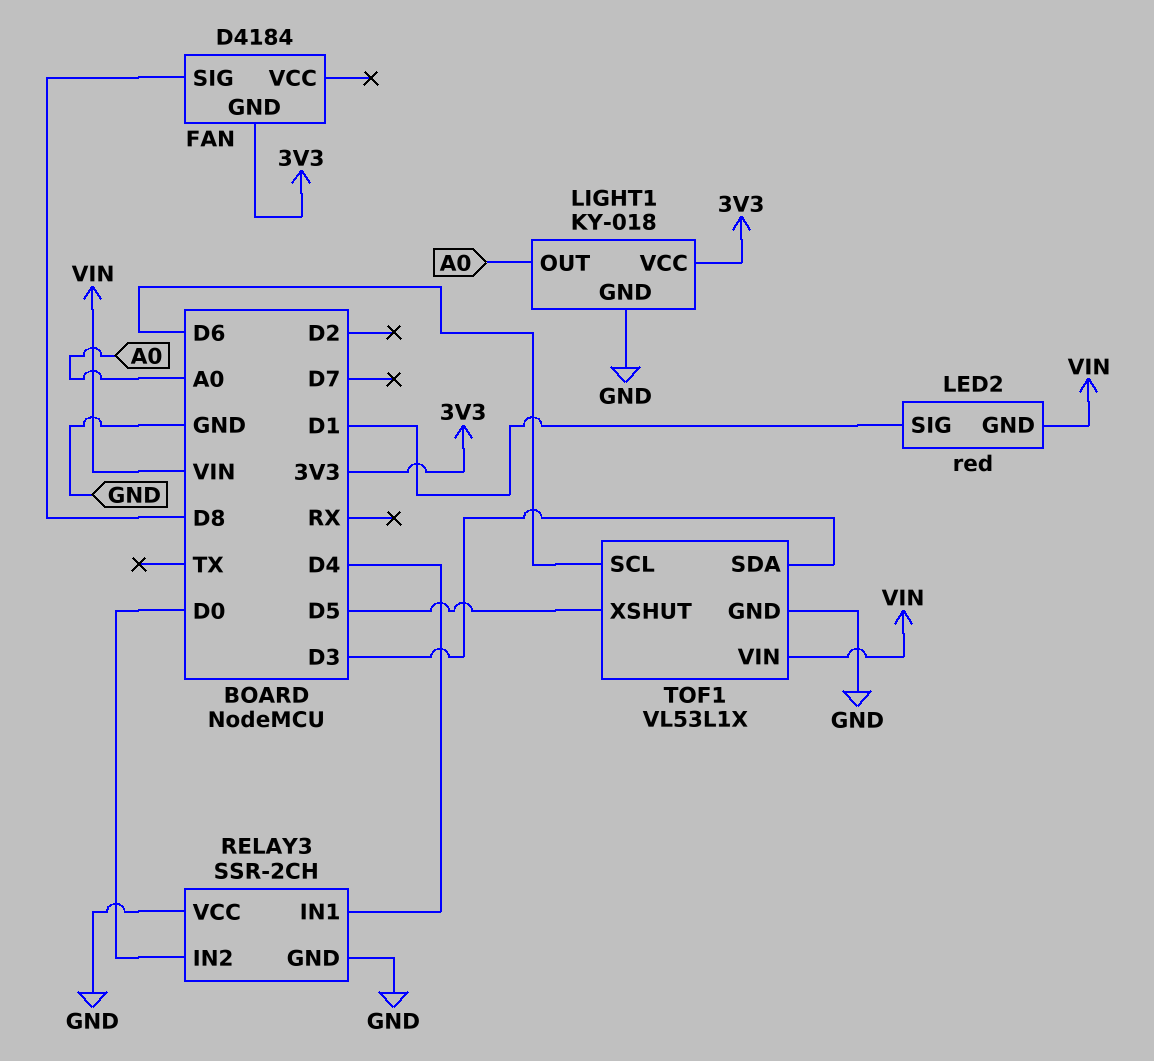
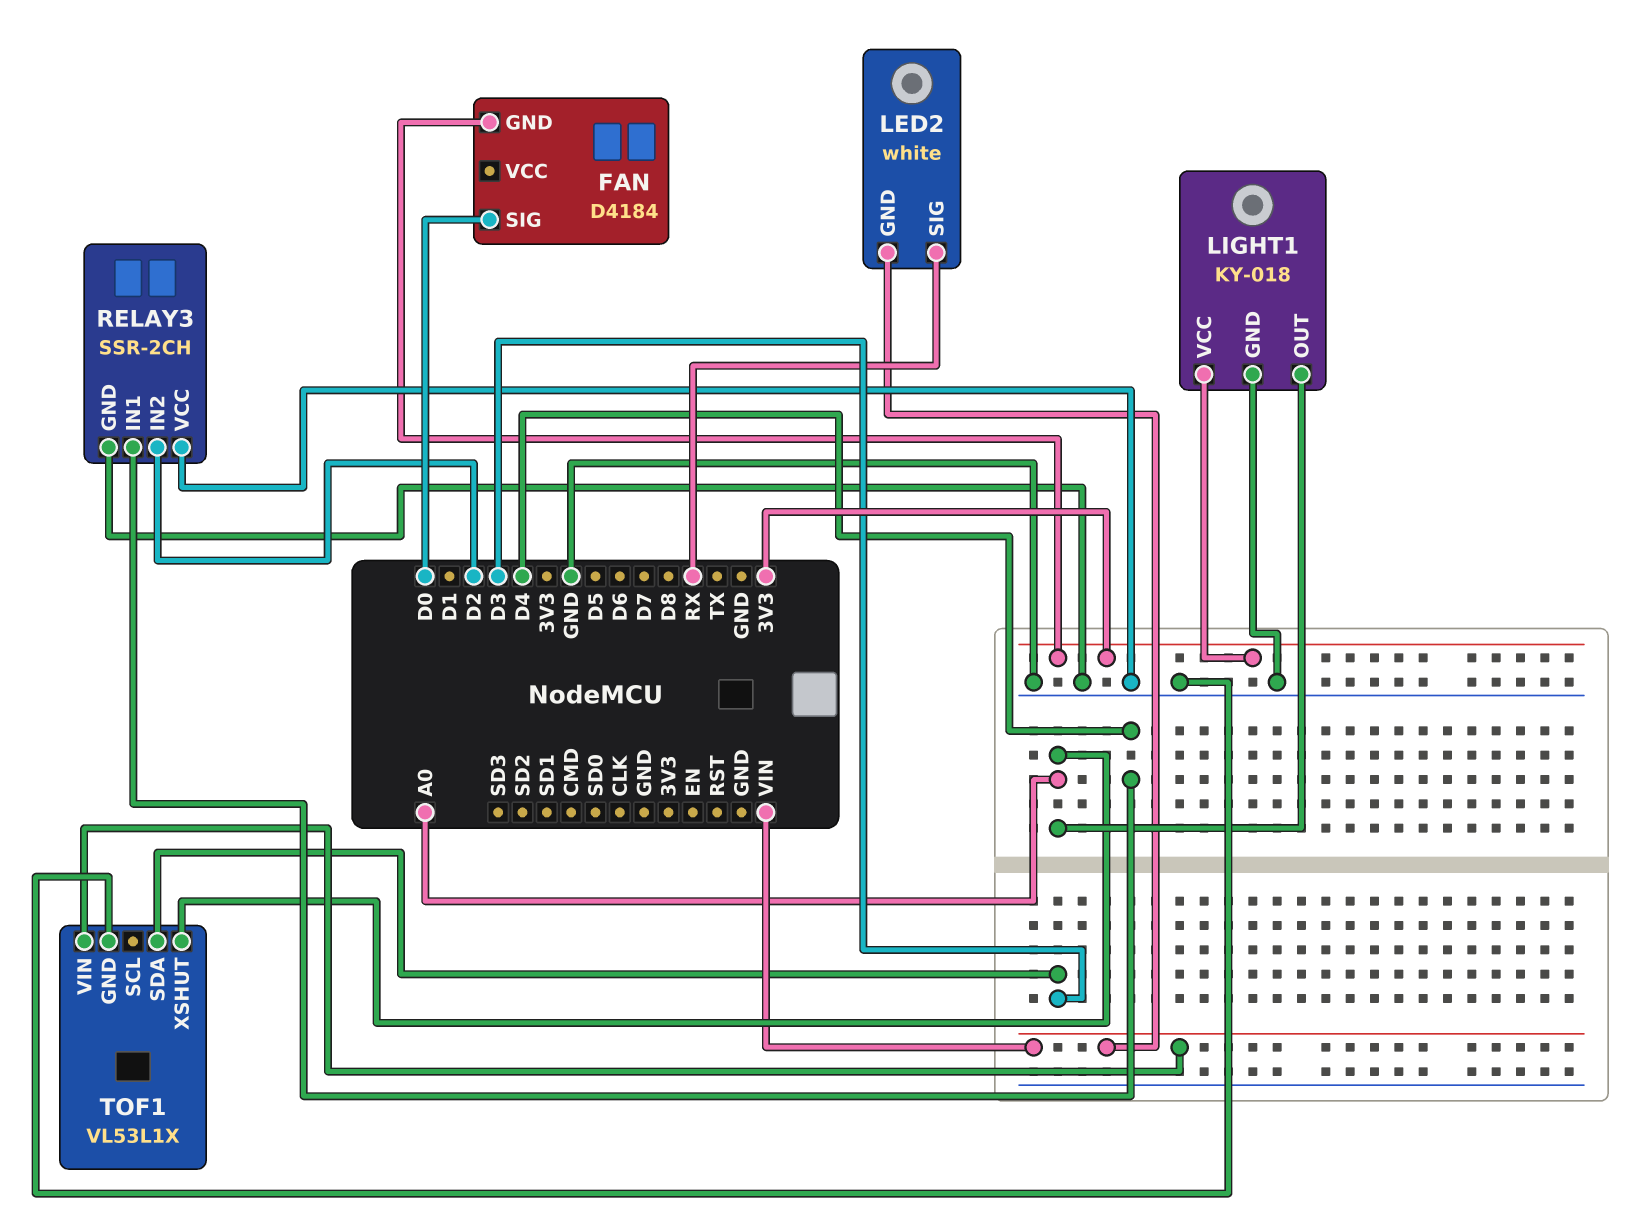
FAN pin SIG: D8 -> D0
LED2: red -> white
LED2 pin SIG: D1 -> RX
RELAY3 pin IN2: D0 -> D2
TOF1 pin SCL: D6 -> none
TOF1 pin XSHUT: D5 -> A0

